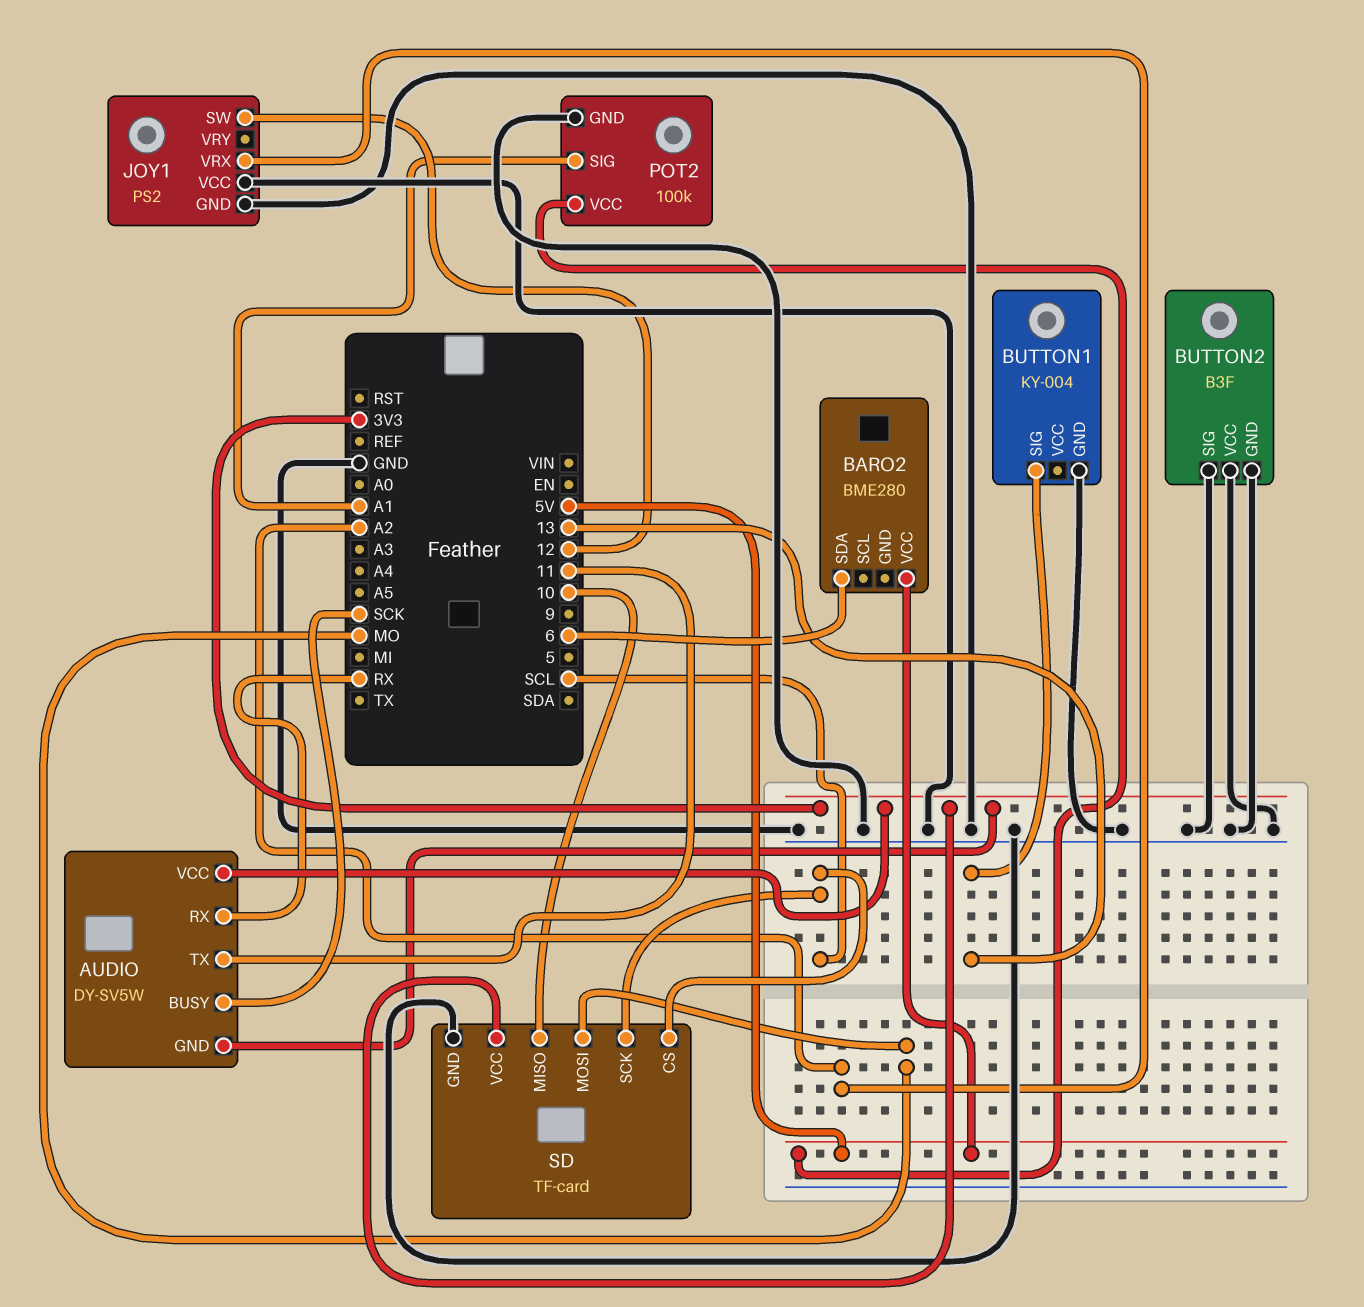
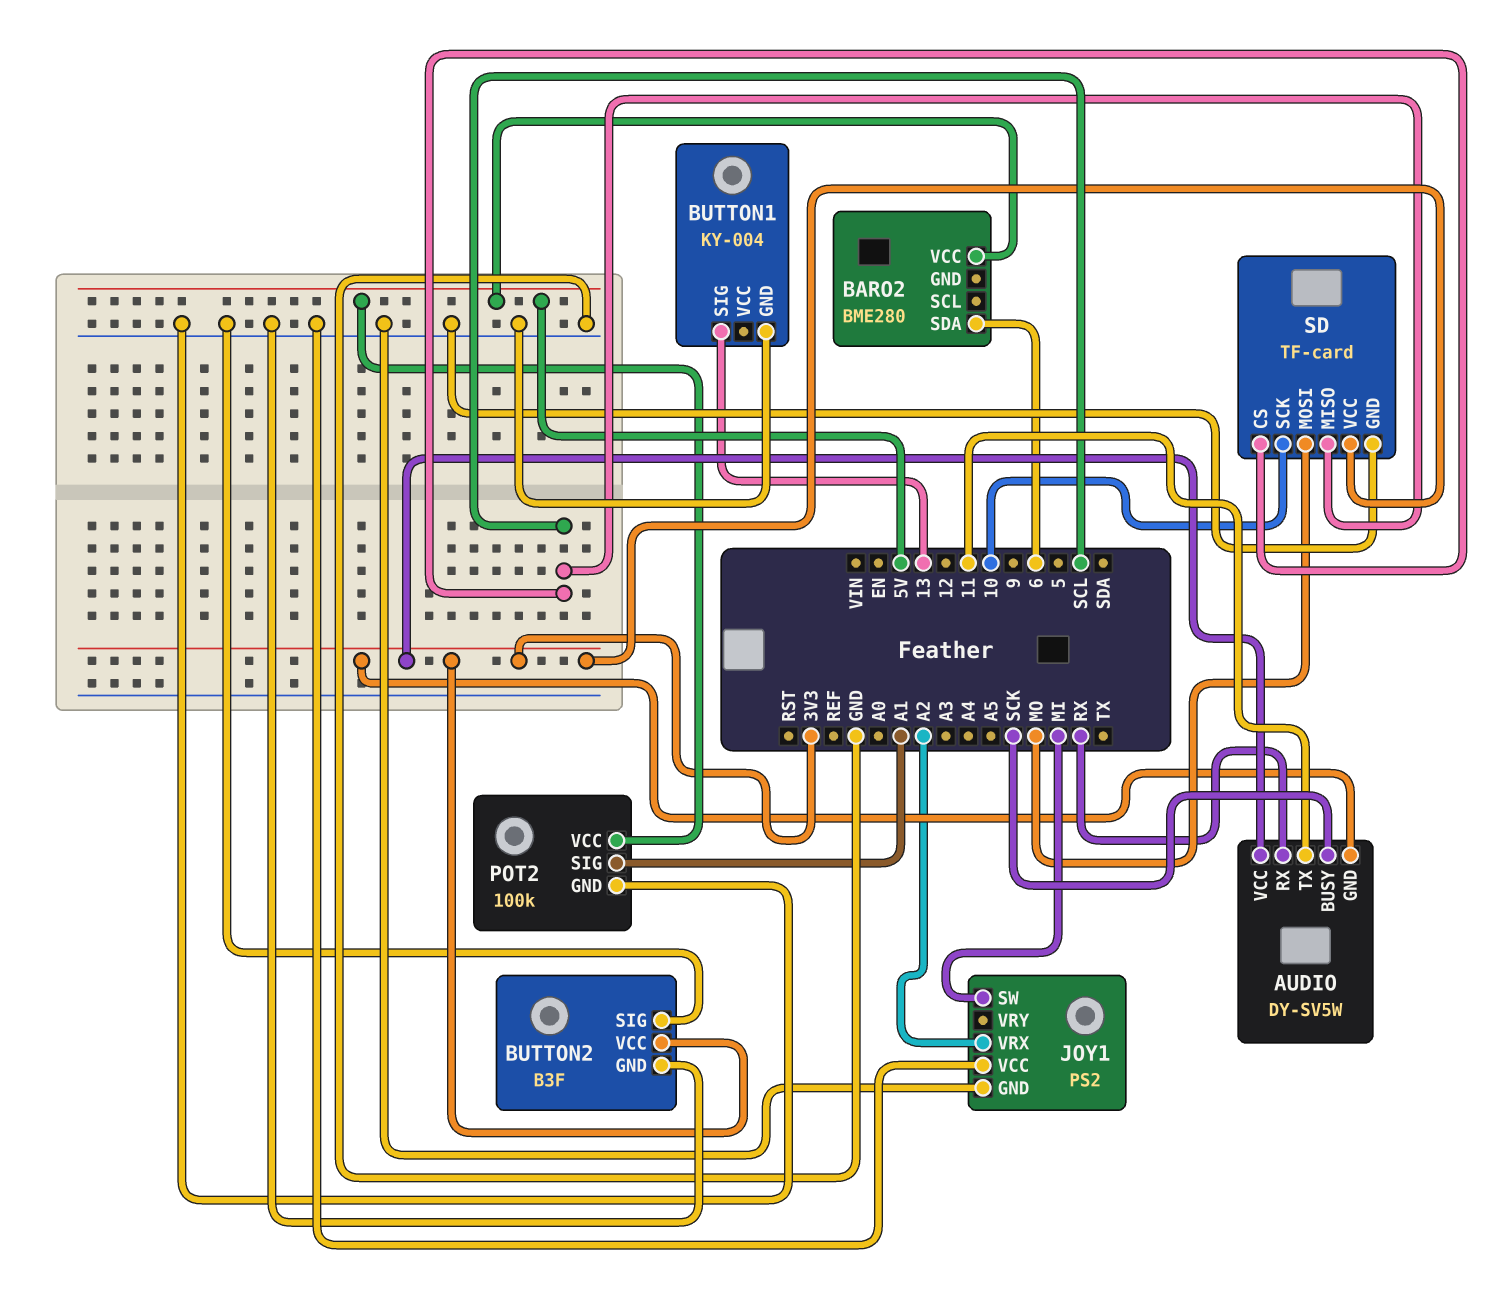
BUTTON2 pin VCC: GND -> 3V3
JOY1 pin SW: 12 -> MI
SD pin MISO: 10 -> SCL
SD pin SCK: SCL -> 10

